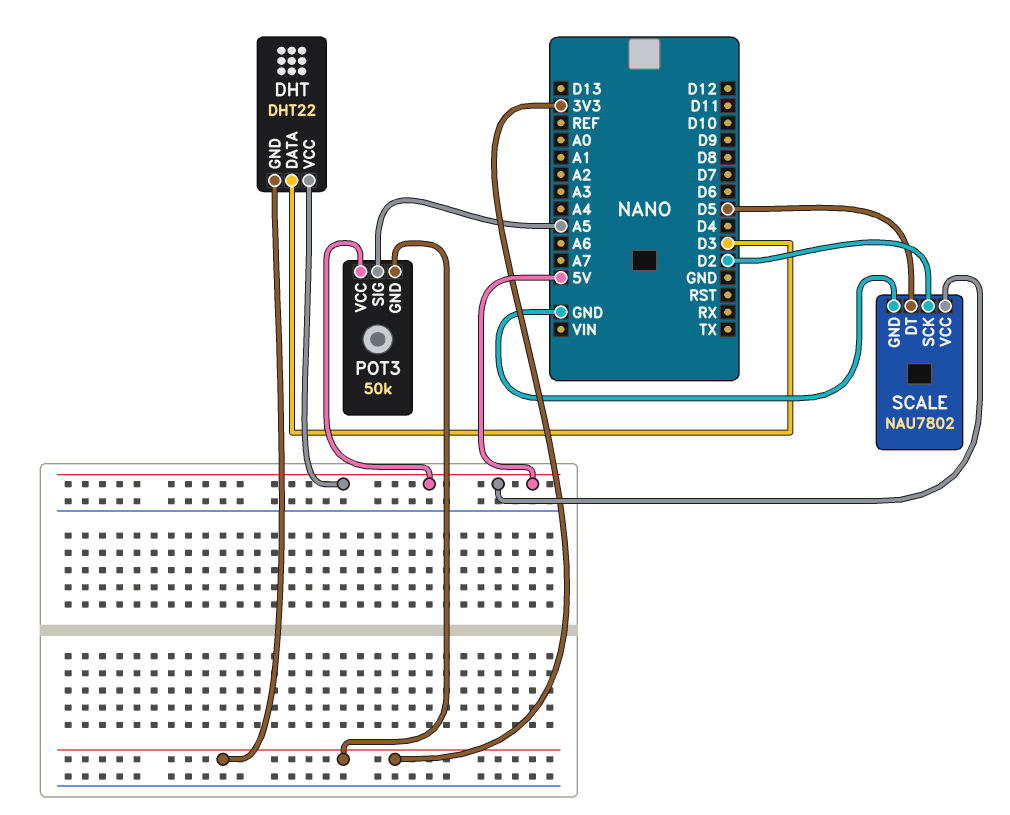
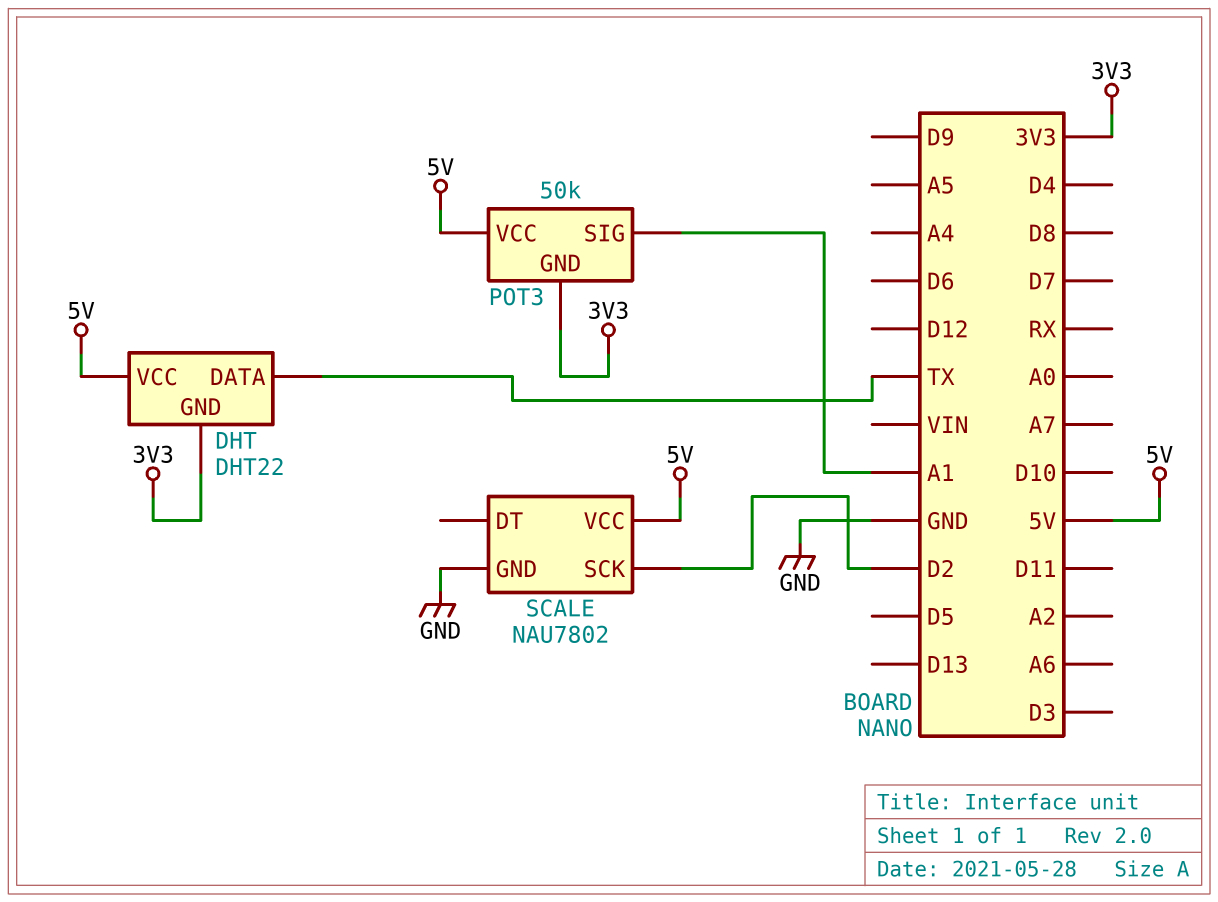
DHT pin DATA: D3 -> TX
POT3 pin SIG: A5 -> A1
SCALE pin DT: D5 -> none

